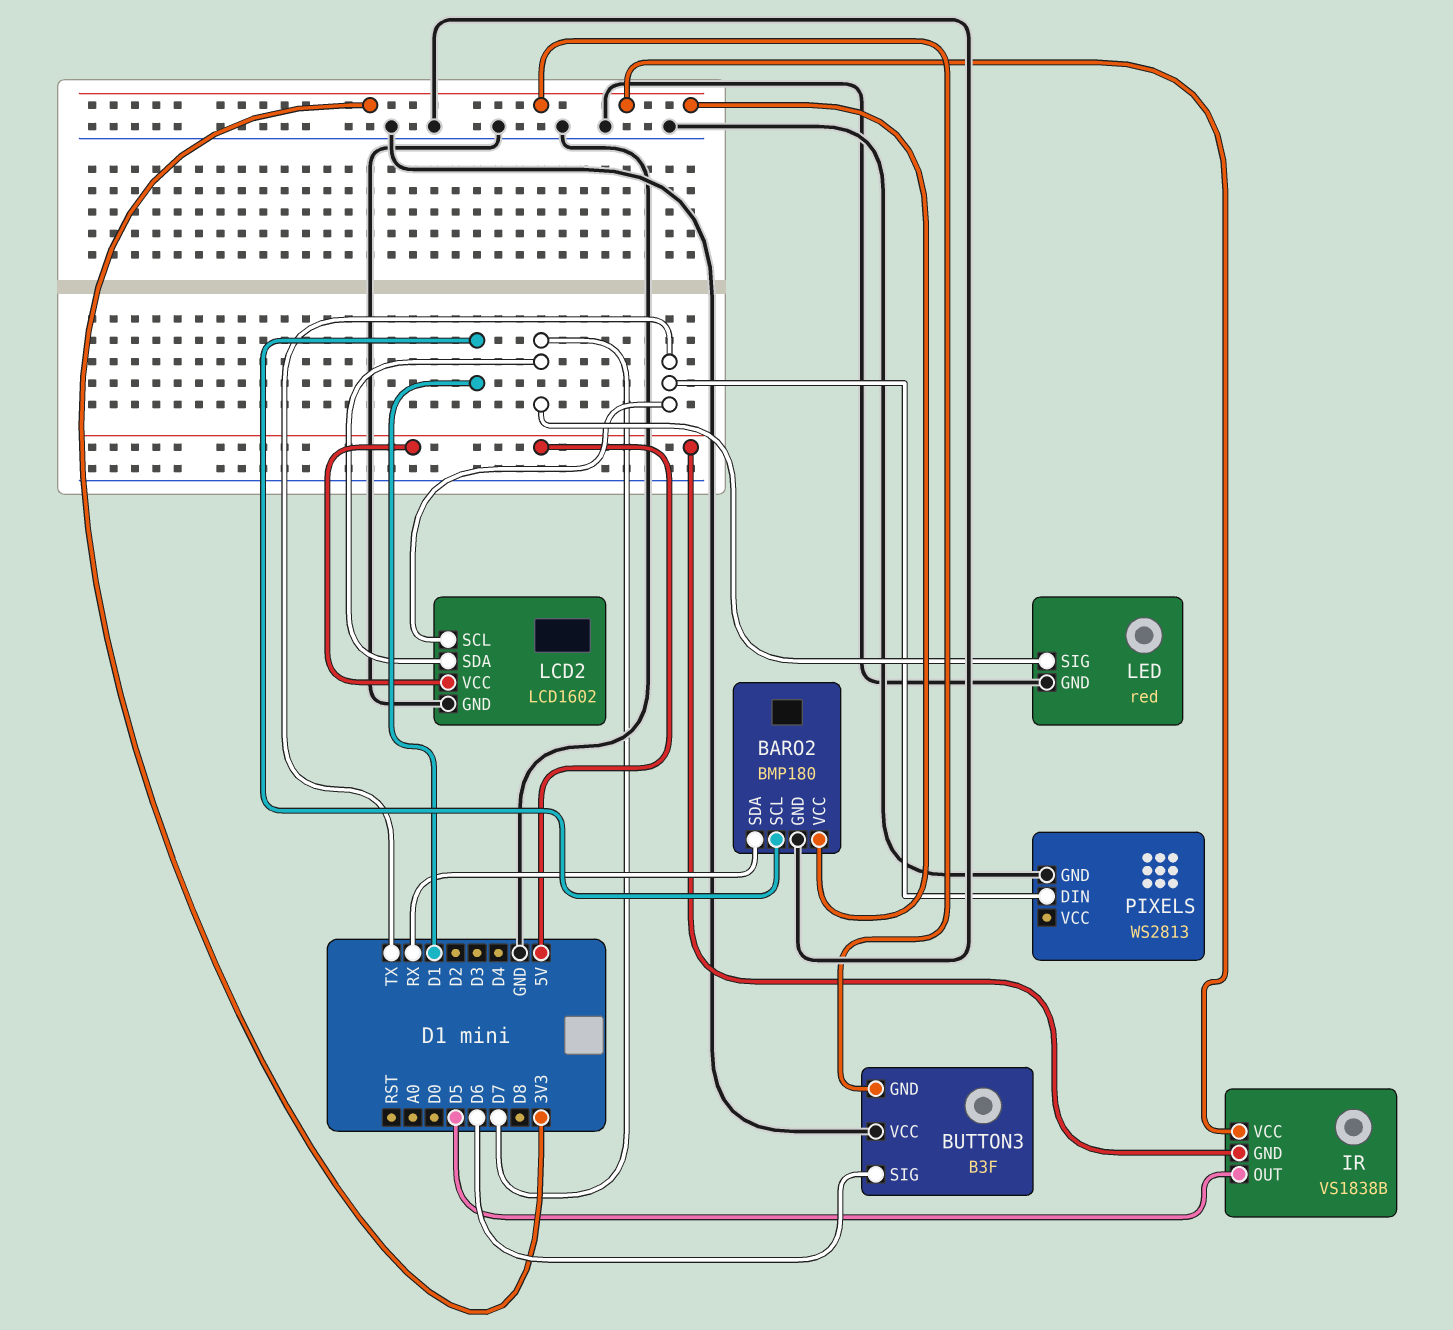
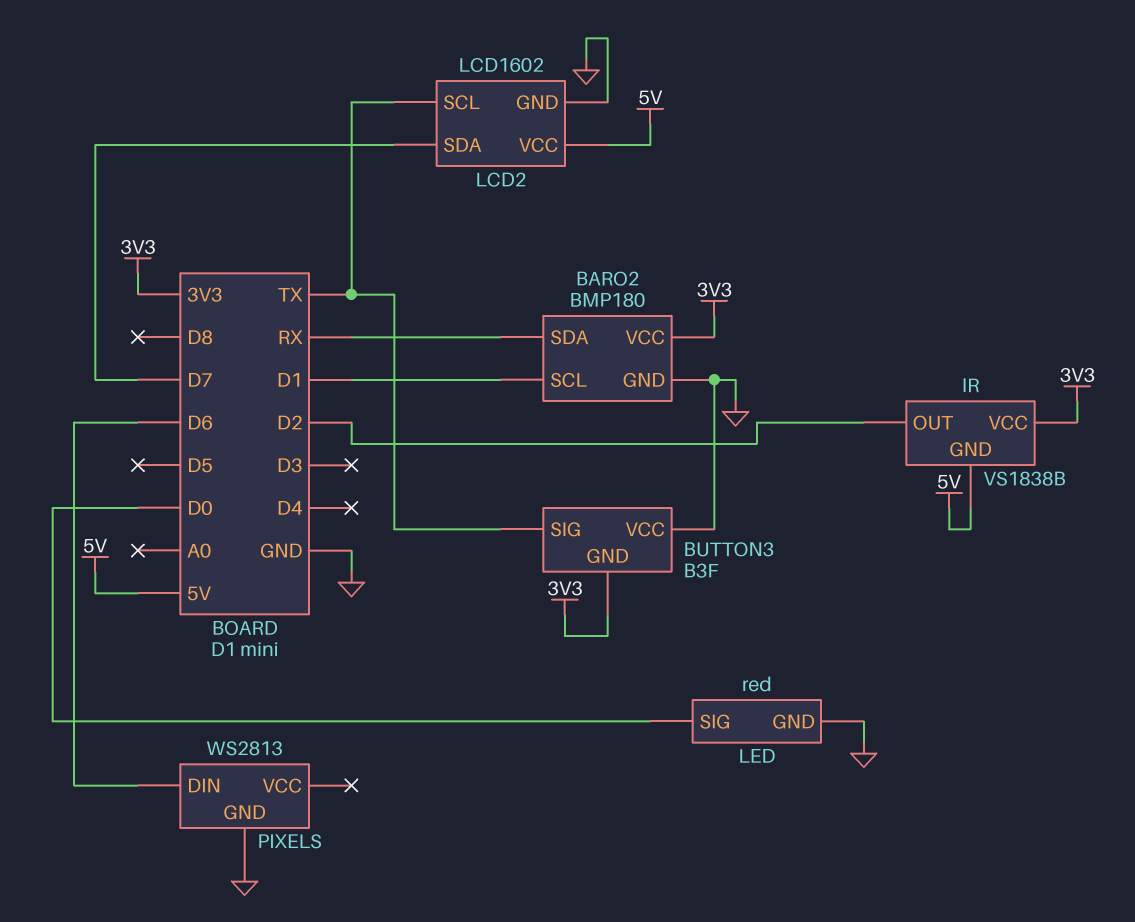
BUTTON3 pin SIG: D6 -> TX
IR pin OUT: D5 -> D2
LED pin SIG: D7 -> D0
PIXELS pin DIN: TX -> D6

